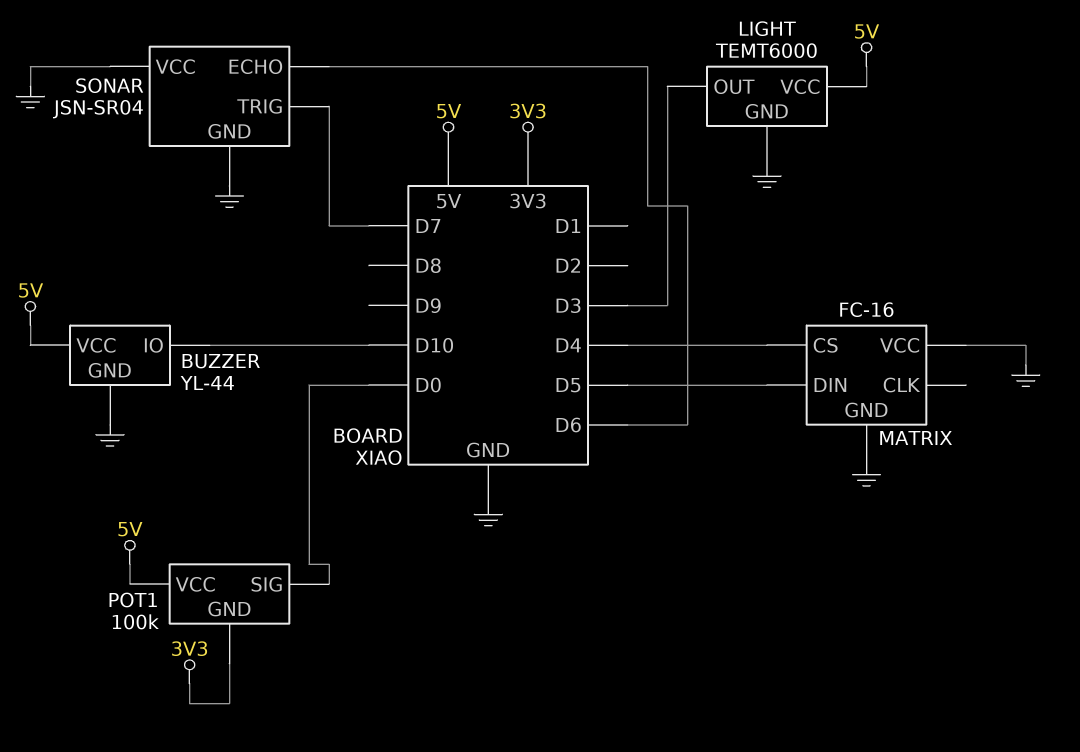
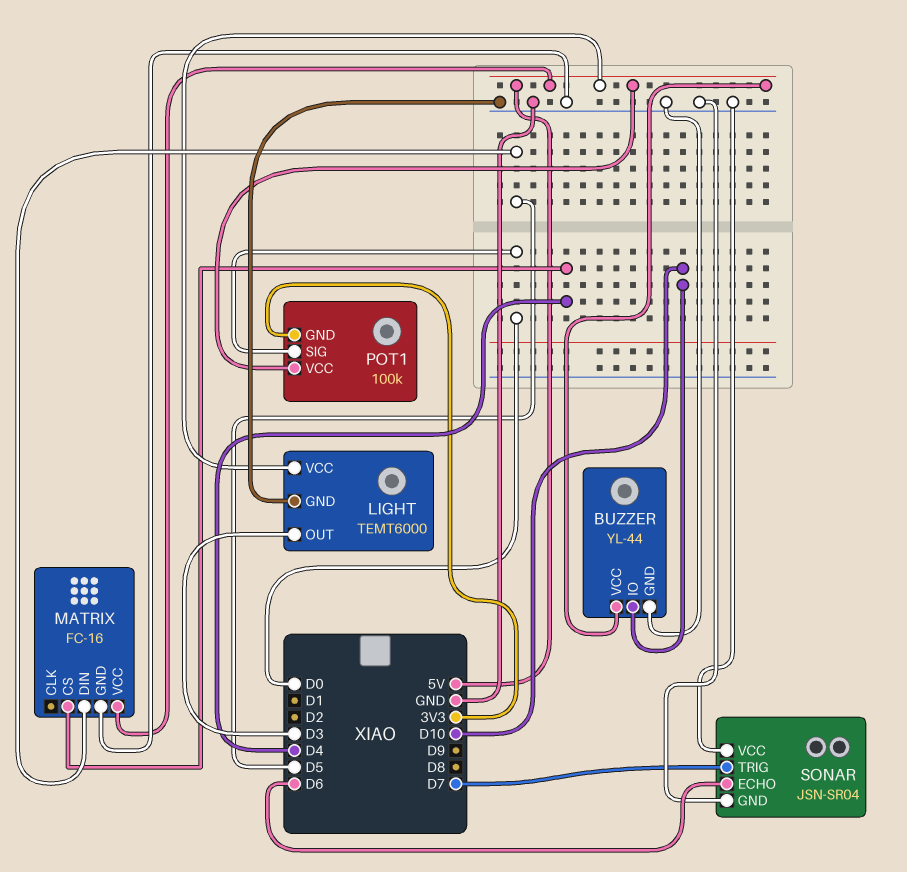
MATRIX pin VCC: GND -> 5V

